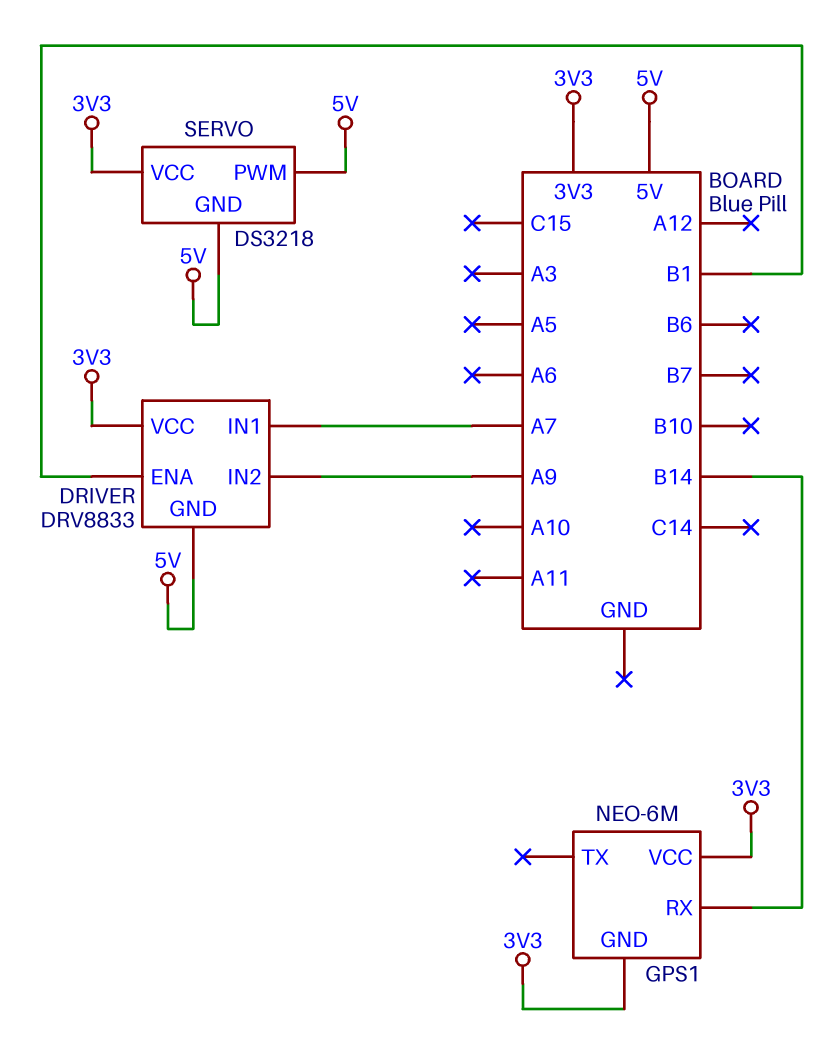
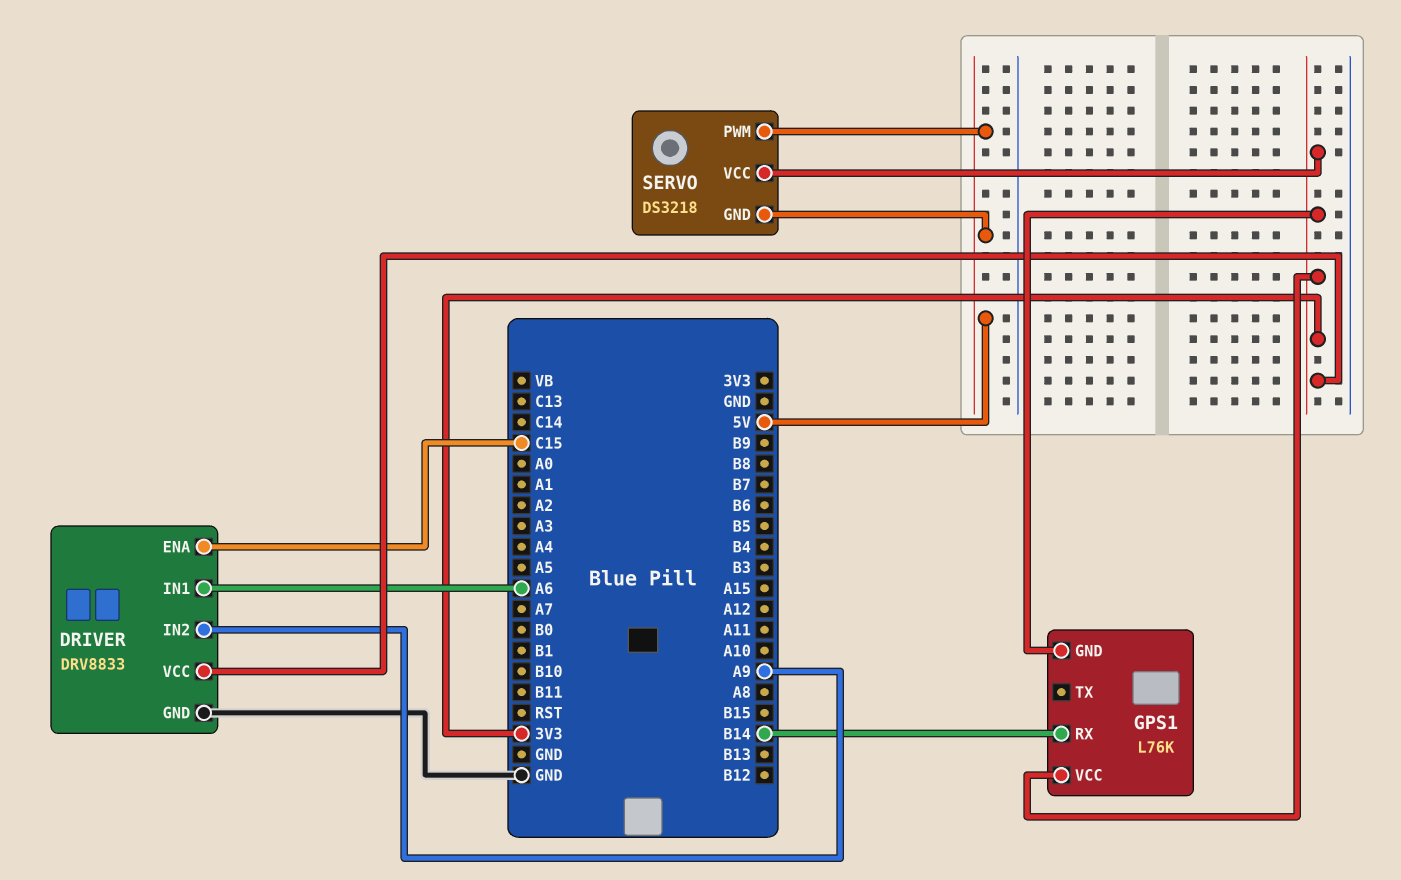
DRIVER pin ENA: B1 -> C15
DRIVER pin GND: 5V -> GND
DRIVER pin IN1: A7 -> A6
GPS1: NEO-6M -> L76K

